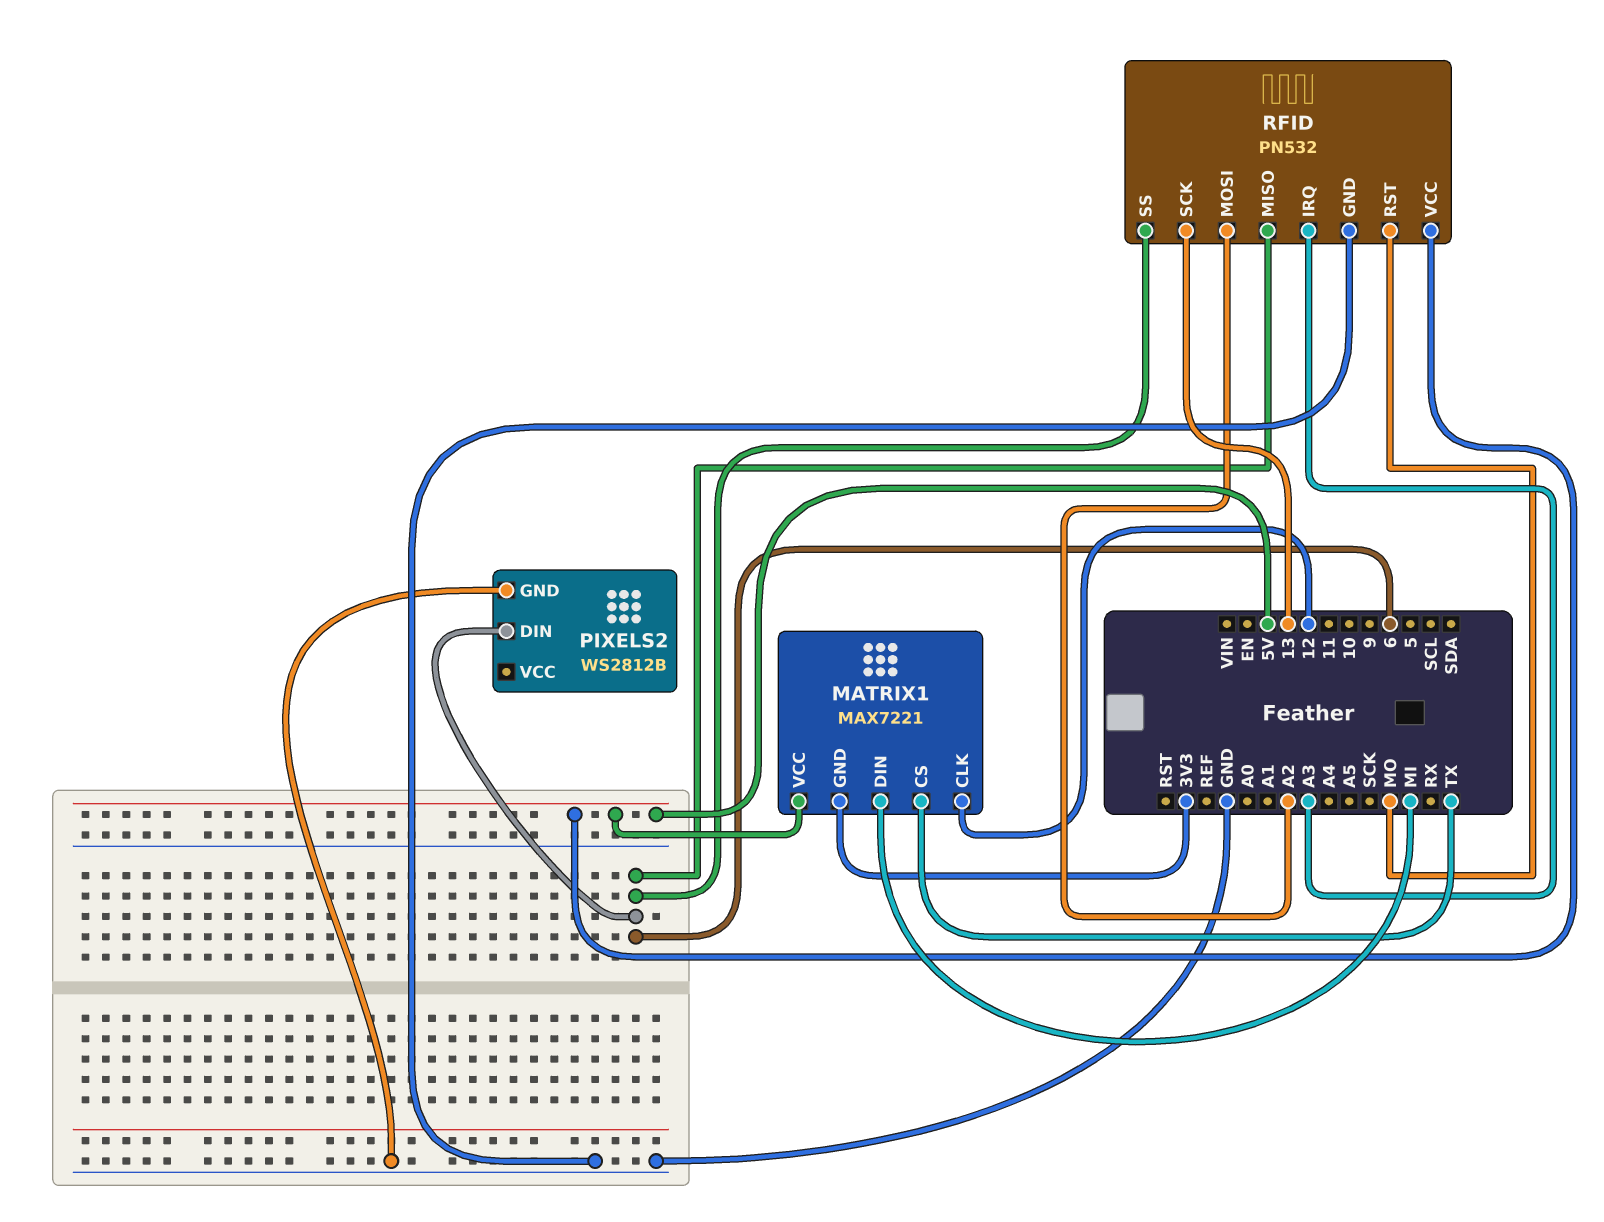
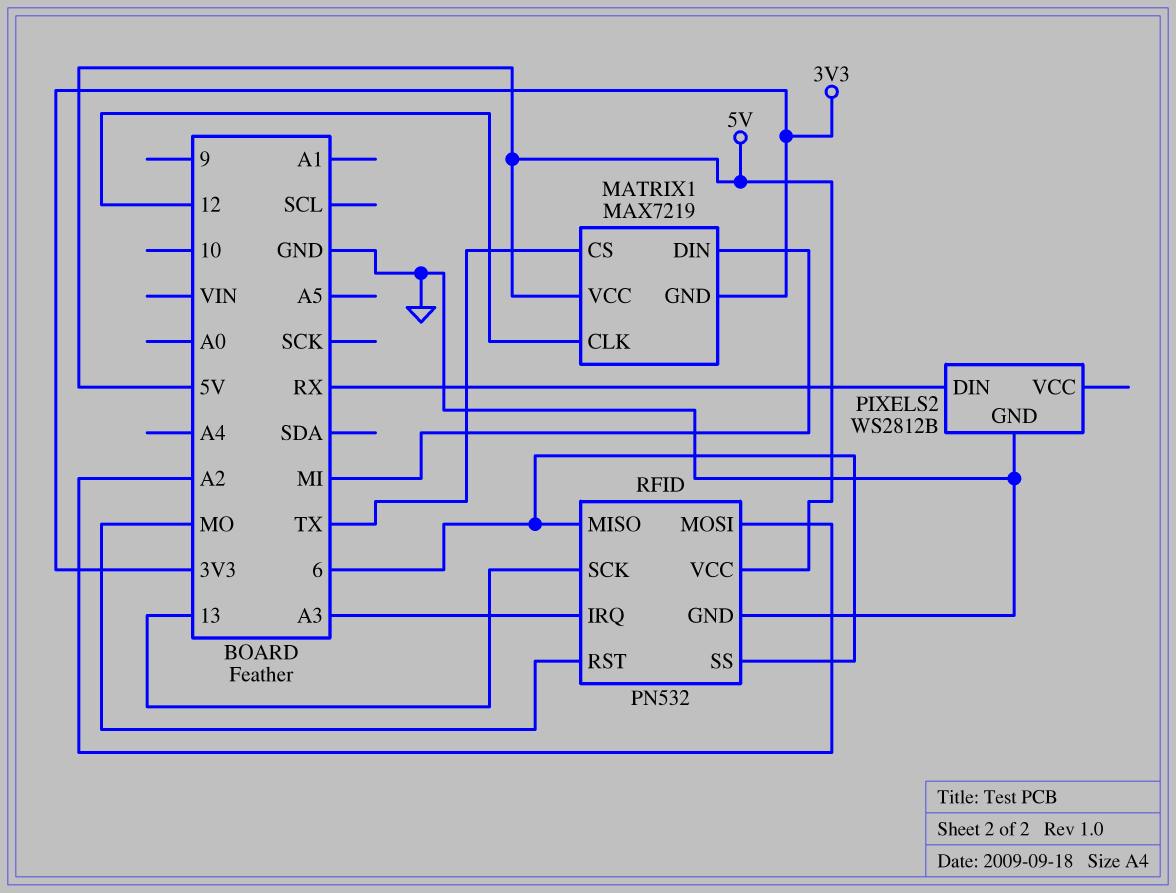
MATRIX1: MAX7221 -> MAX7219
PIXELS2 pin DIN: 6 -> RX

